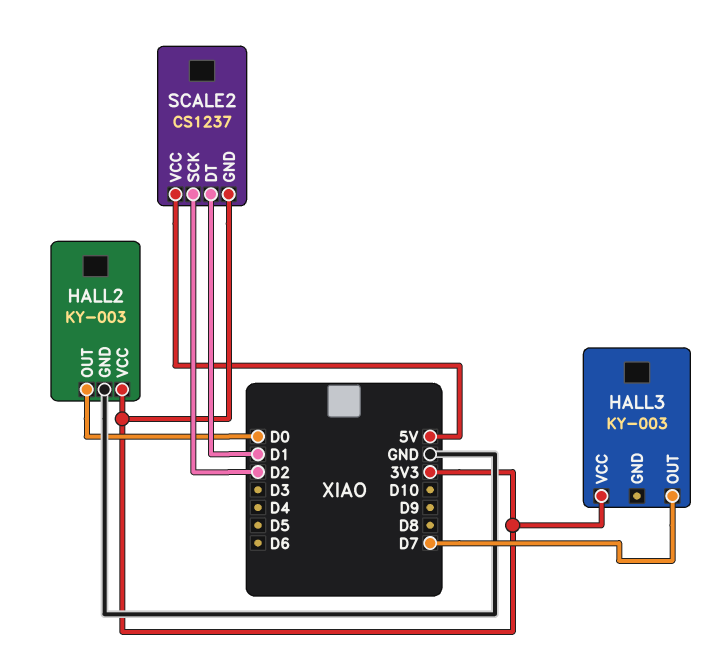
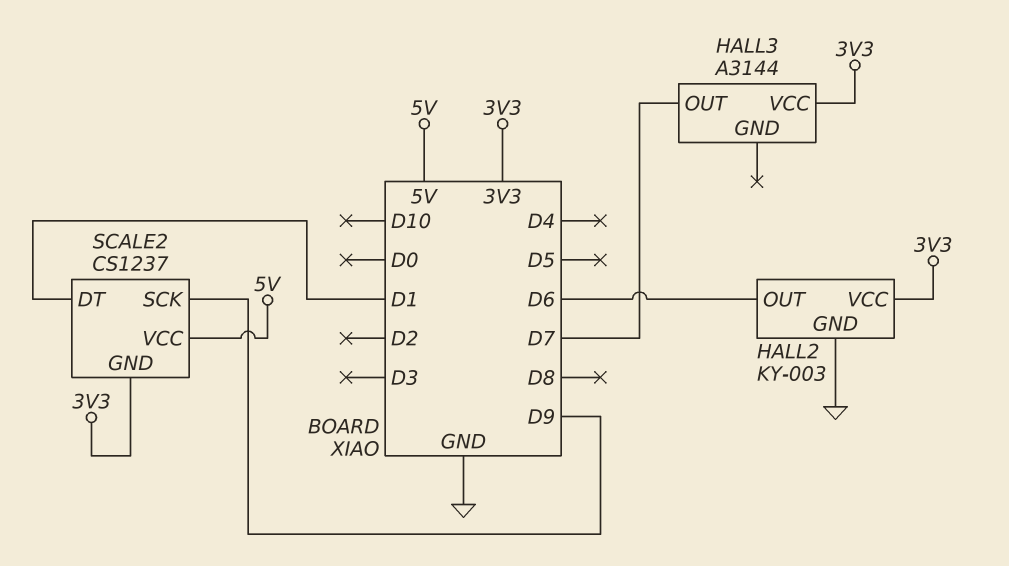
HALL2 pin OUT: D0 -> D6
HALL3: KY-003 -> A3144
SCALE2 pin SCK: D2 -> D9

